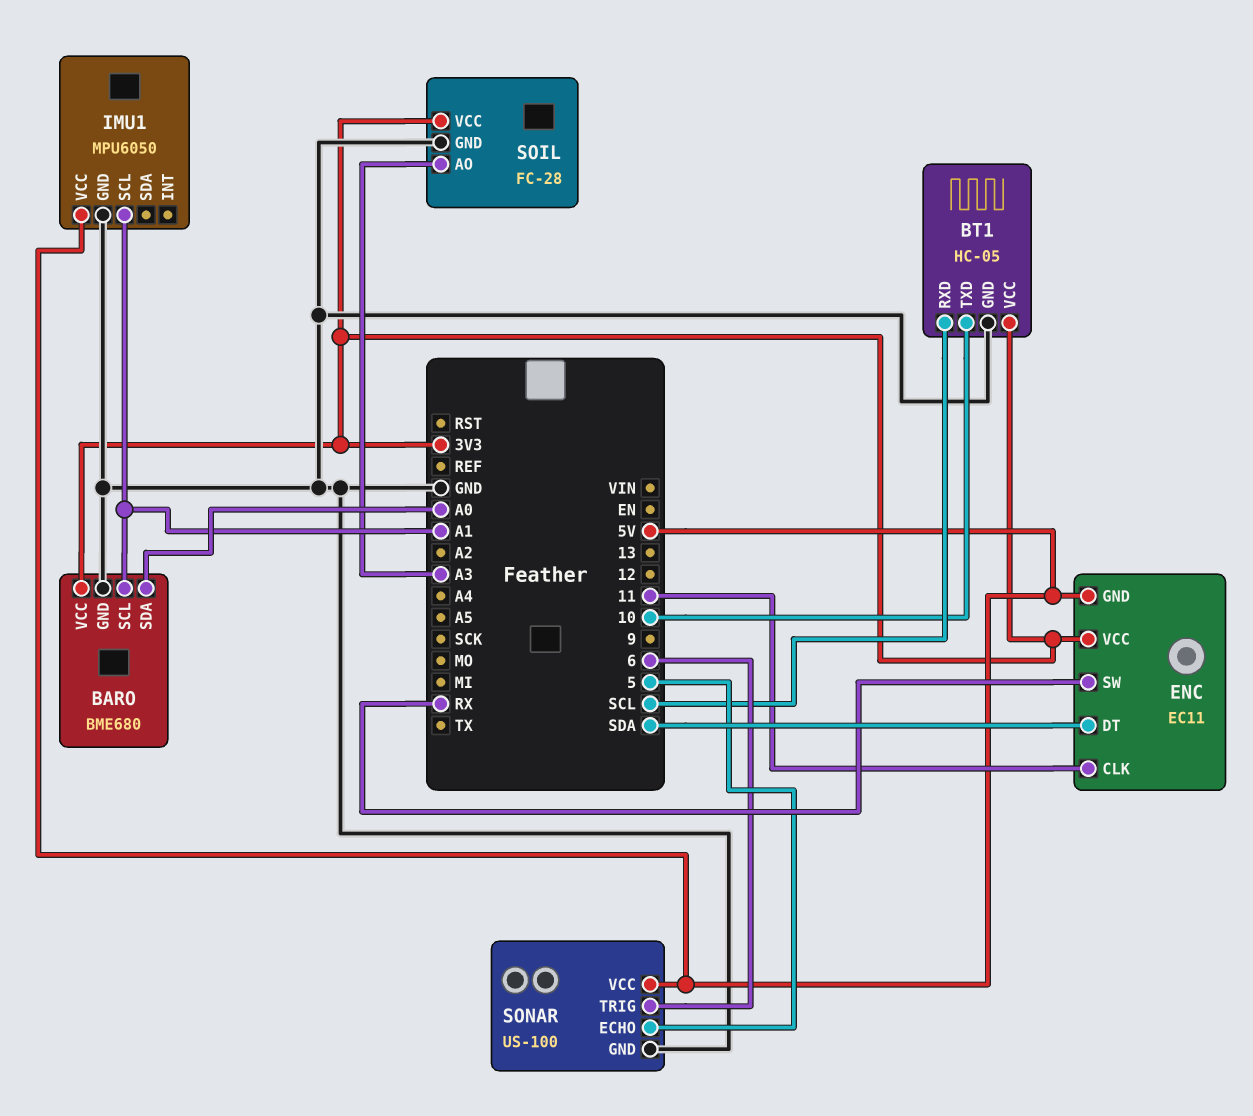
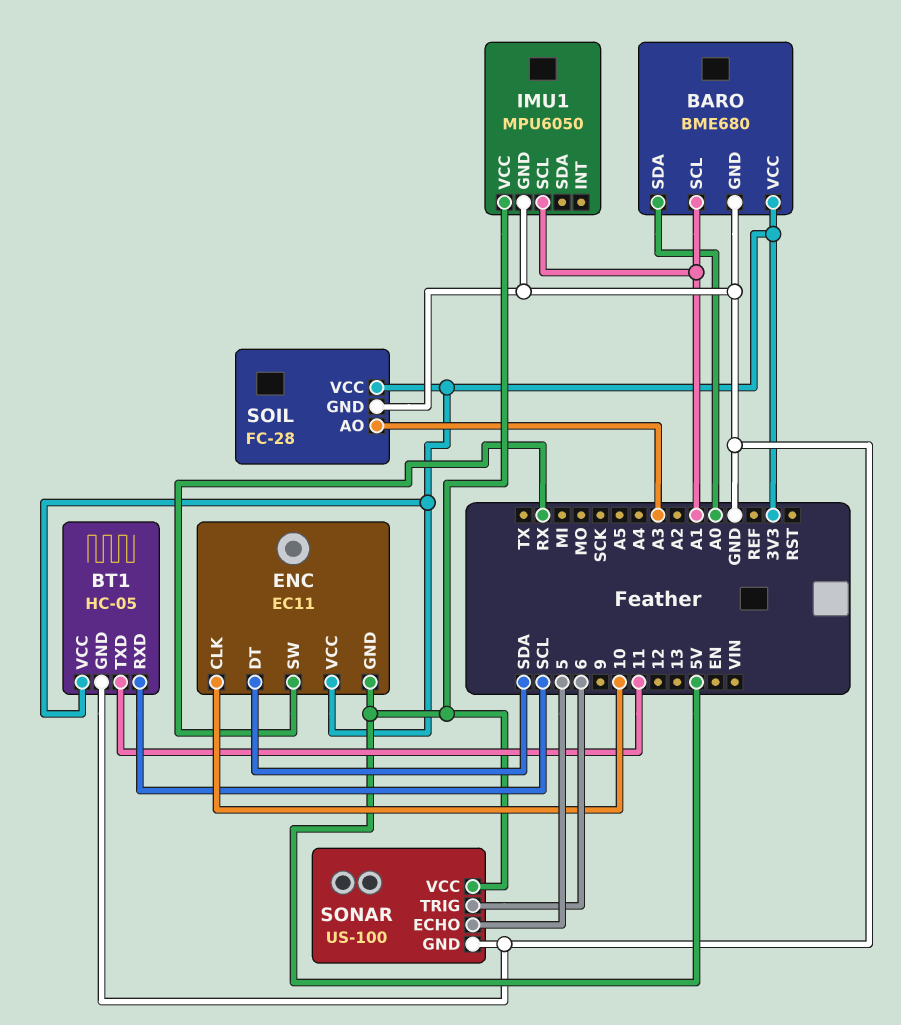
BT1 pin TXD: 10 -> 11
ENC pin CLK: 11 -> 10

